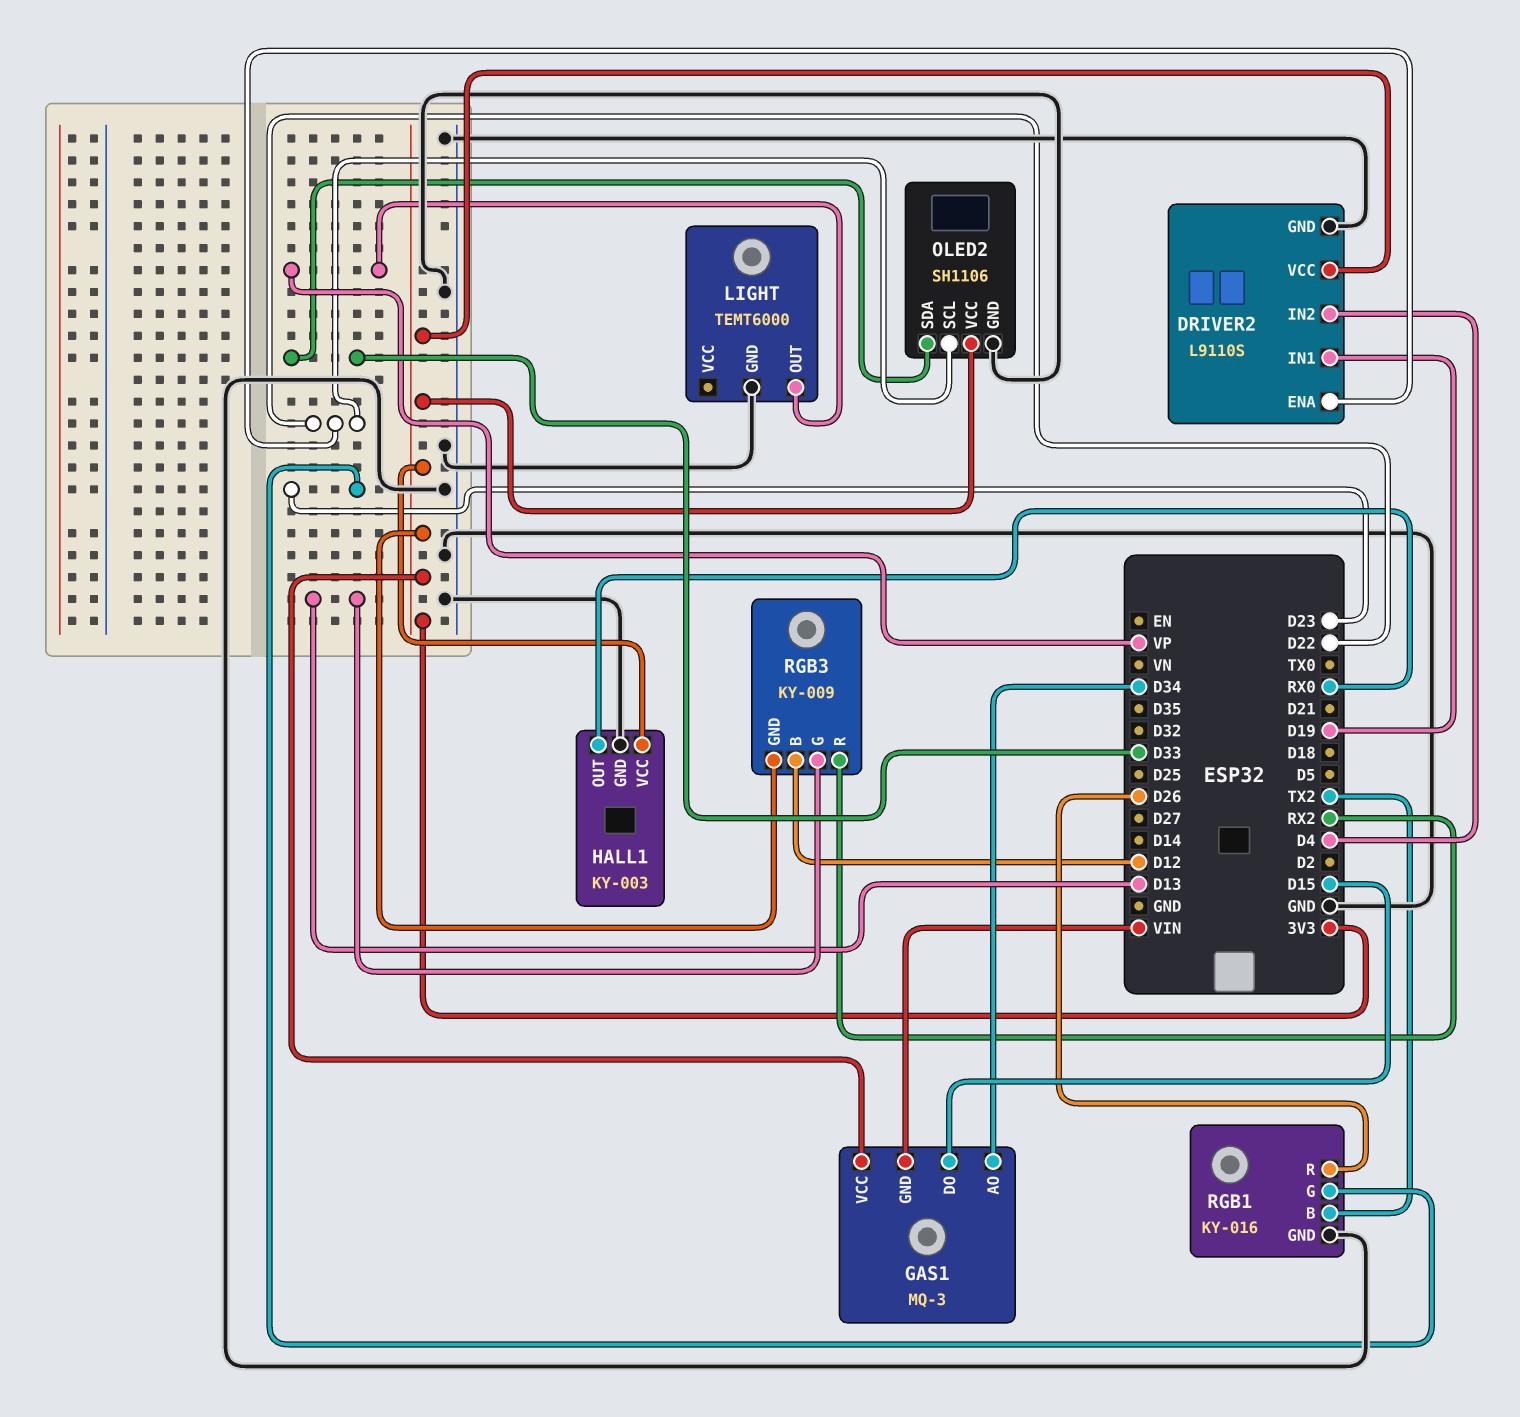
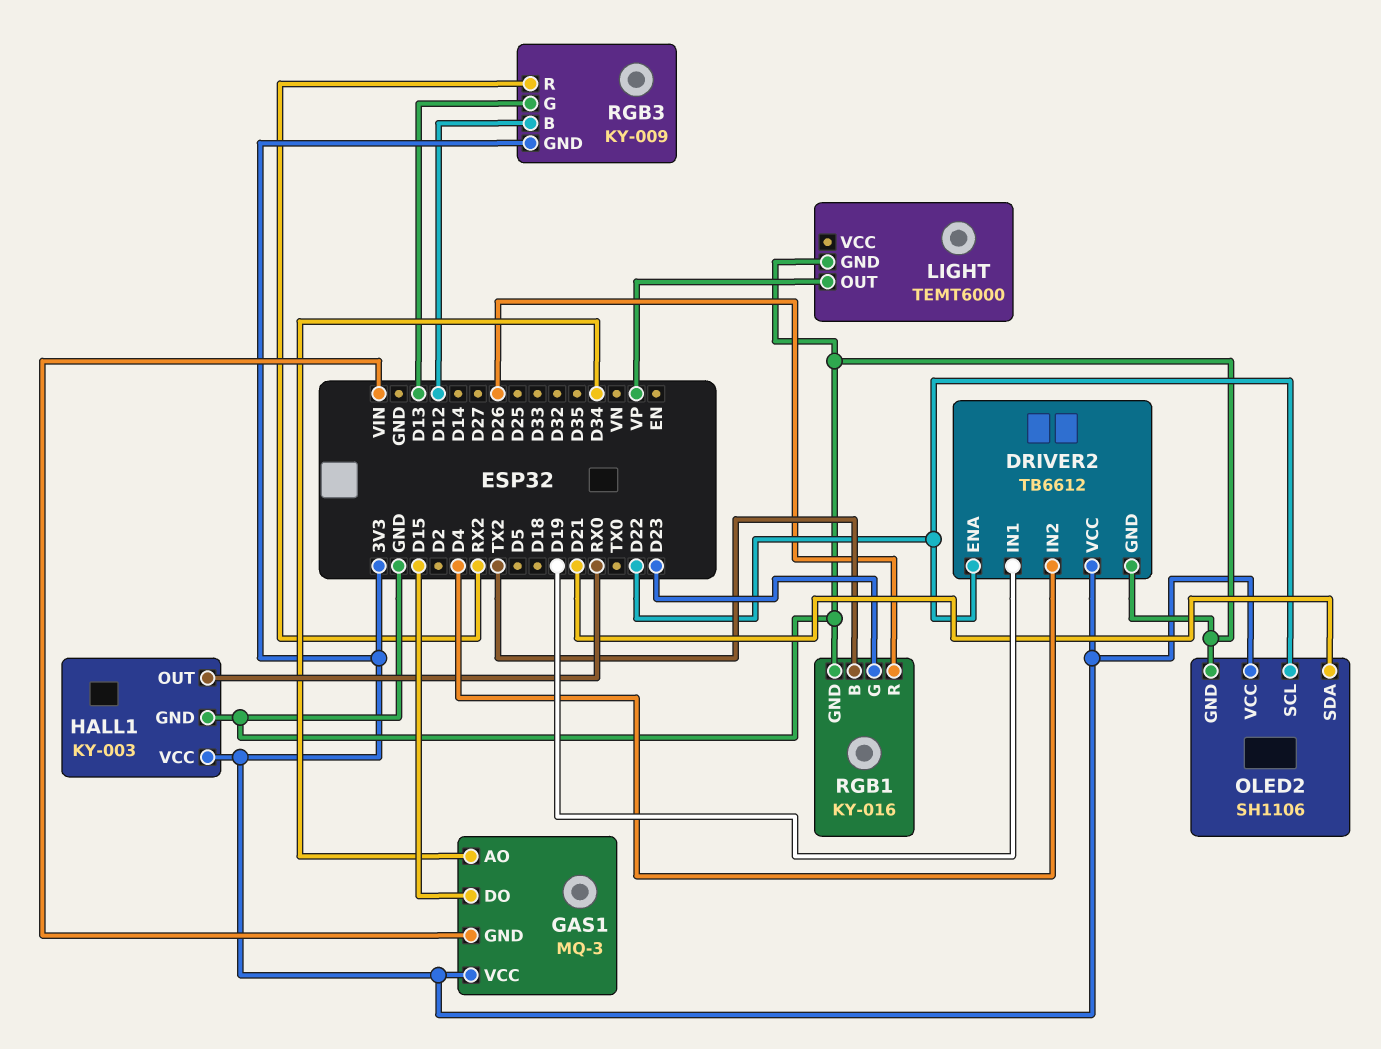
DRIVER2: L9110S -> TB6612
OLED2 pin SDA: D33 -> D21

